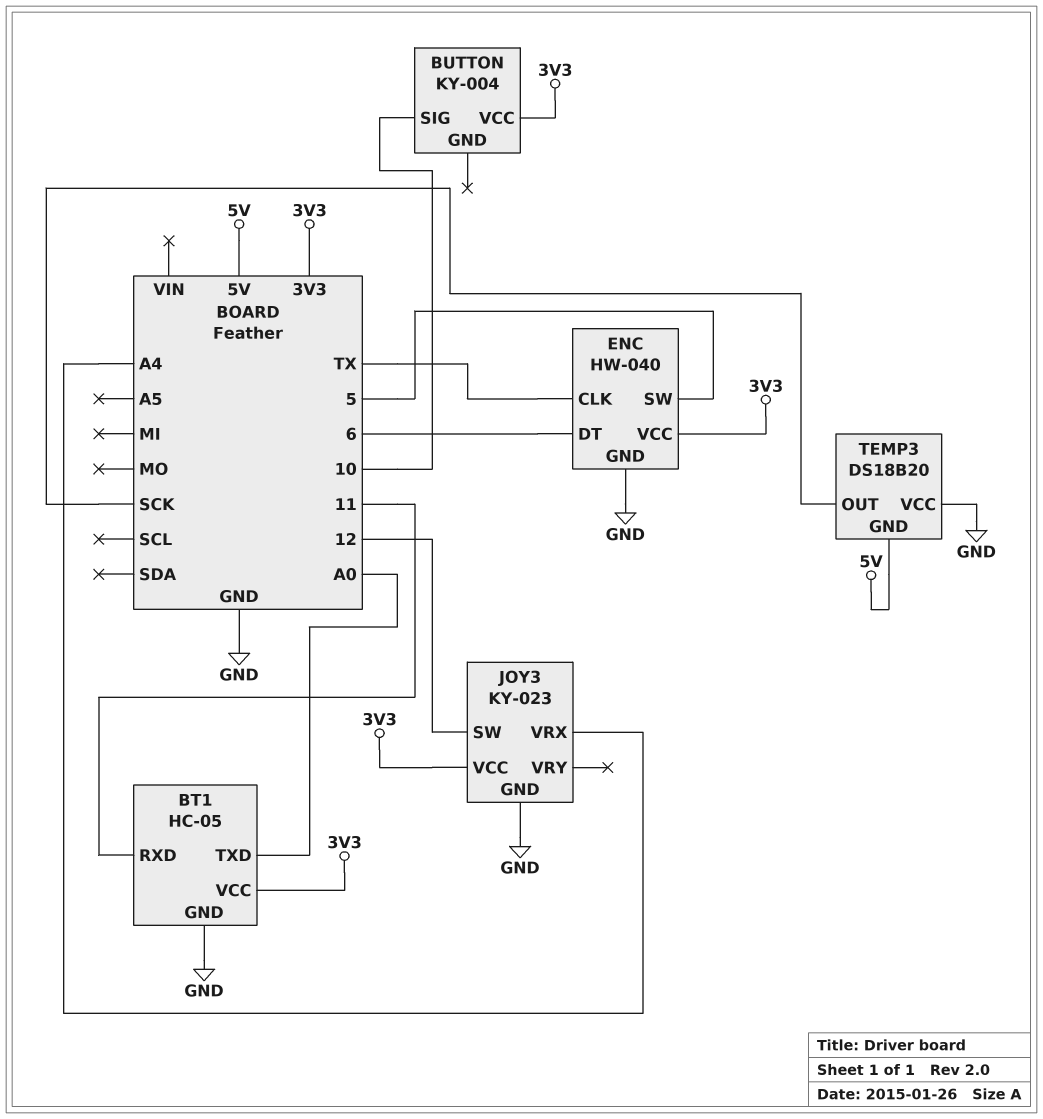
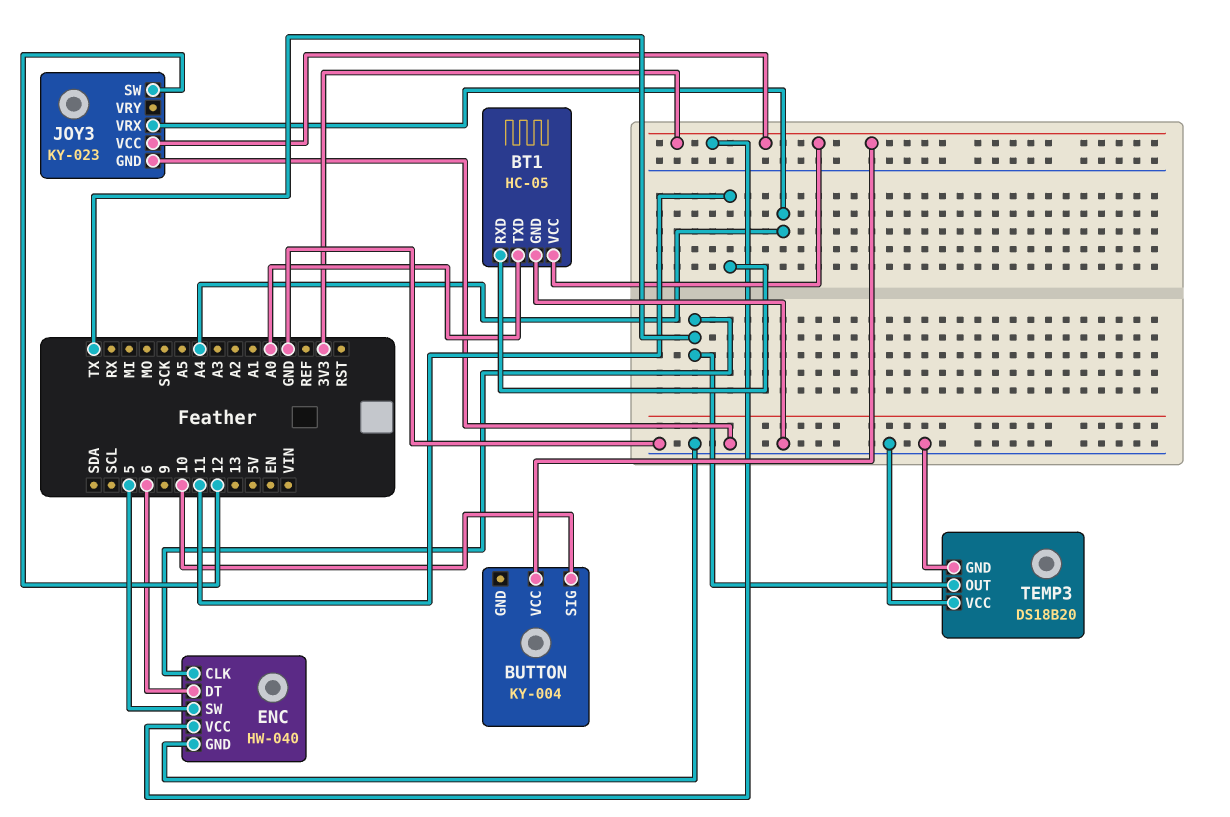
TEMP3 pin GND: 5V -> GND
TEMP3 pin OUT: SCK -> TX

